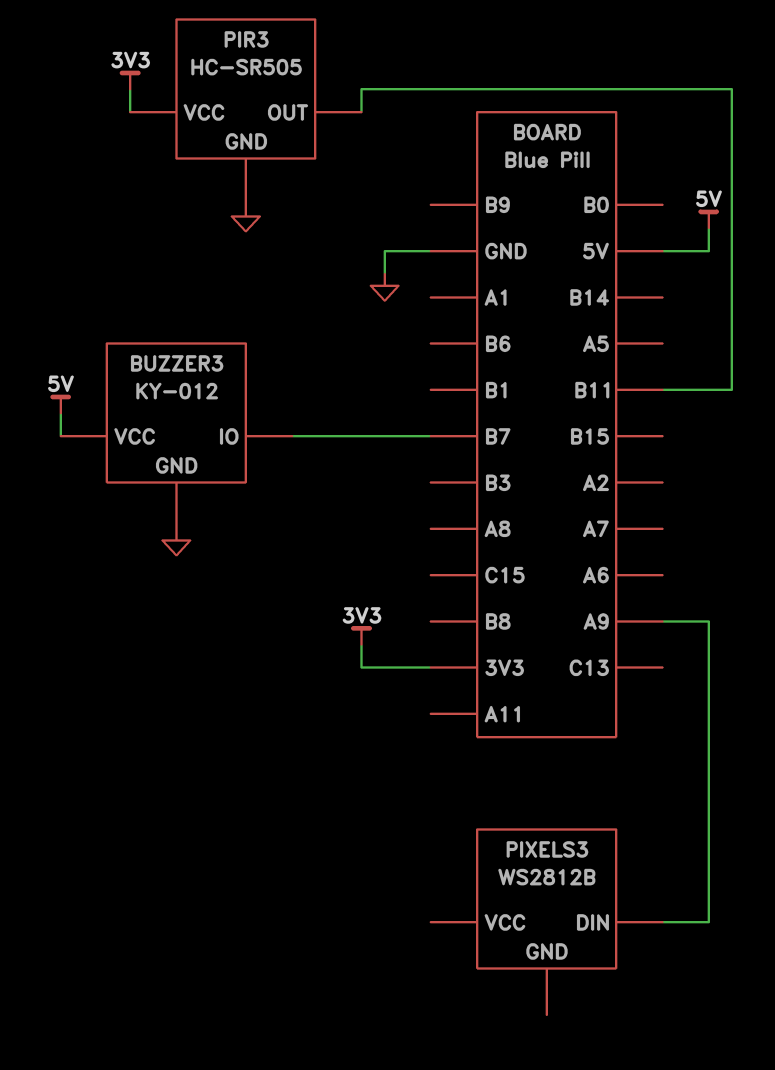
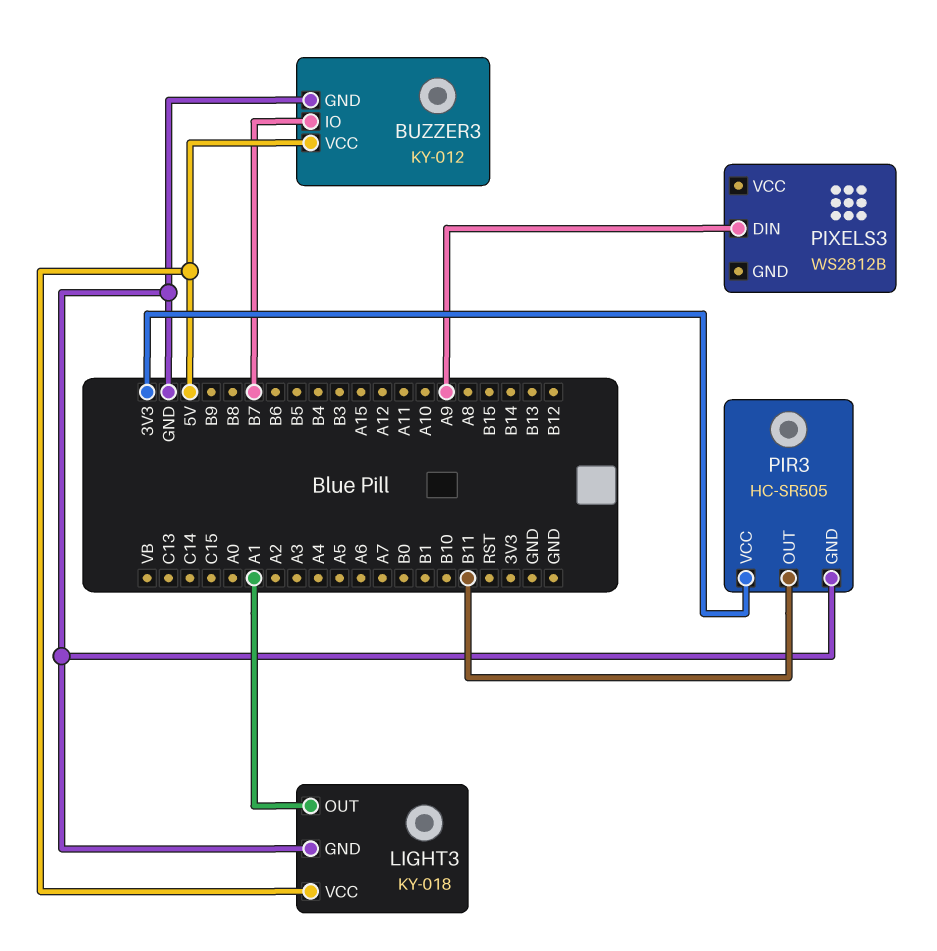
LIGHT3: none -> KY-018
LIGHT3 pin GND: none -> GND
LIGHT3 pin OUT: none -> A1
LIGHT3 pin VCC: none -> 5V

